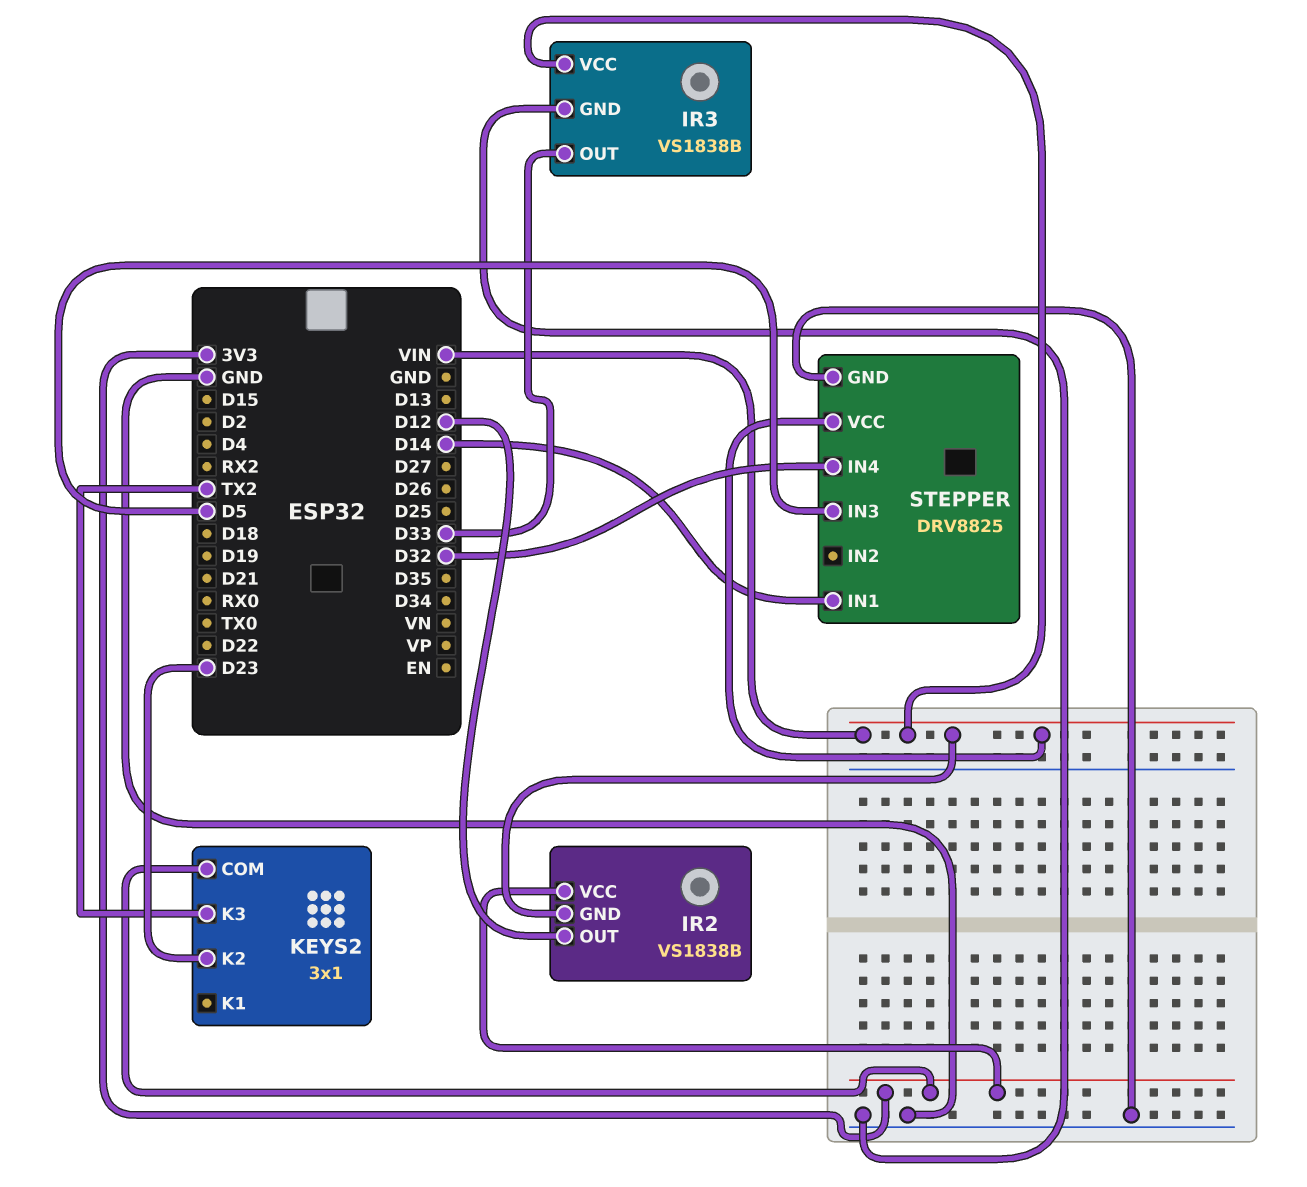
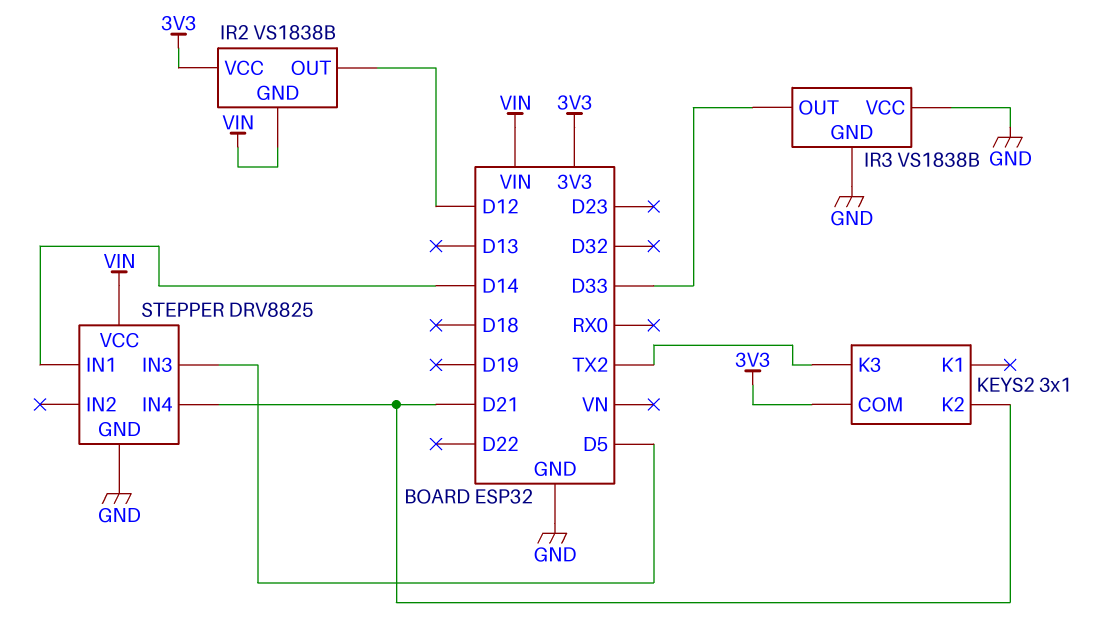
IR3 pin VCC: VIN -> GND
KEYS2 pin K2: D23 -> D21
STEPPER pin IN4: D32 -> D21

